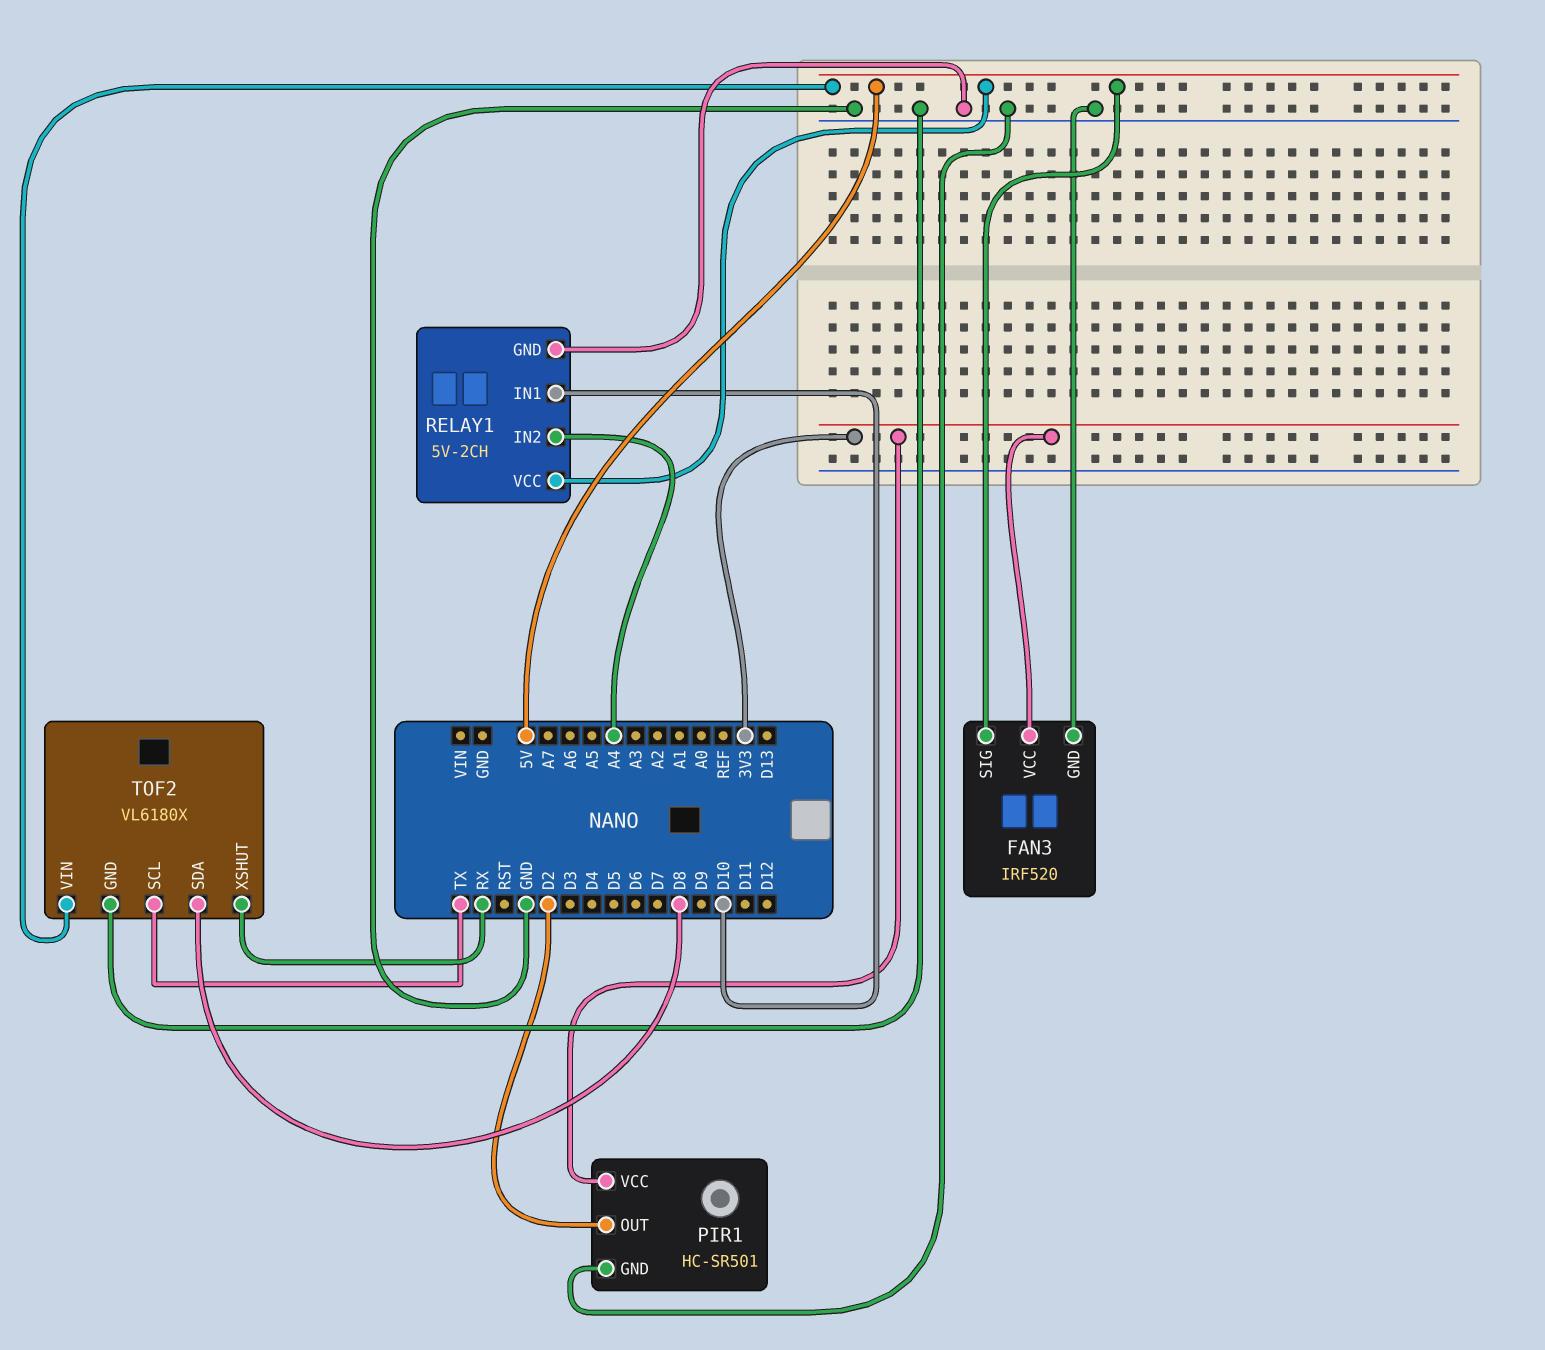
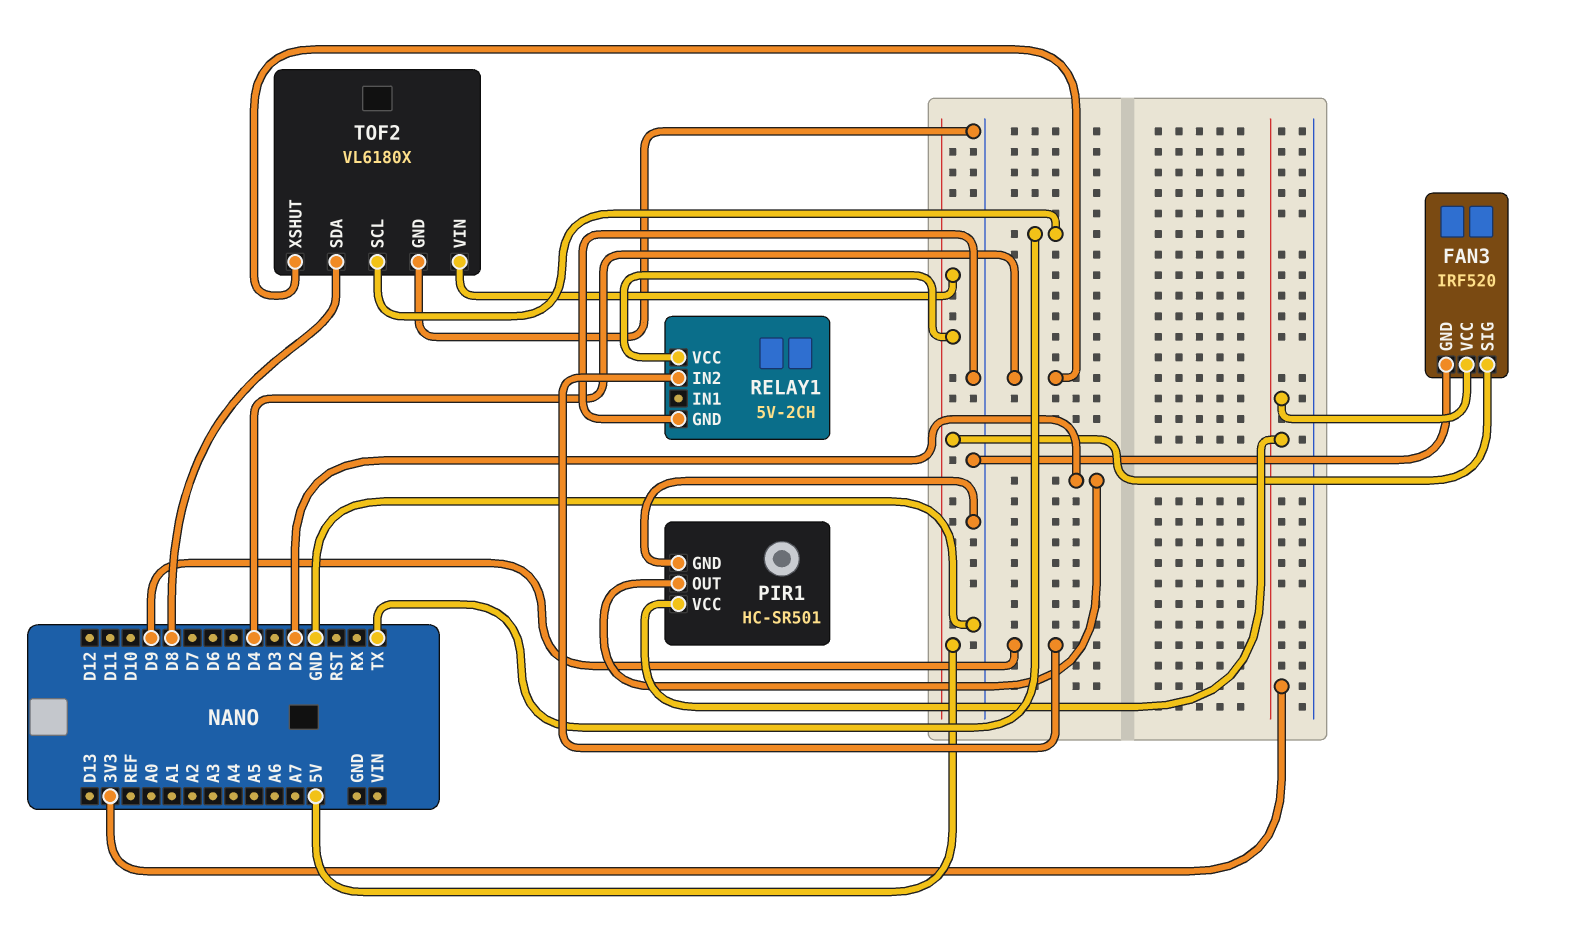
RELAY1 pin IN1: D10 -> none
RELAY1 pin IN2: A4 -> D9
TOF2 pin XSHUT: RX -> D4

